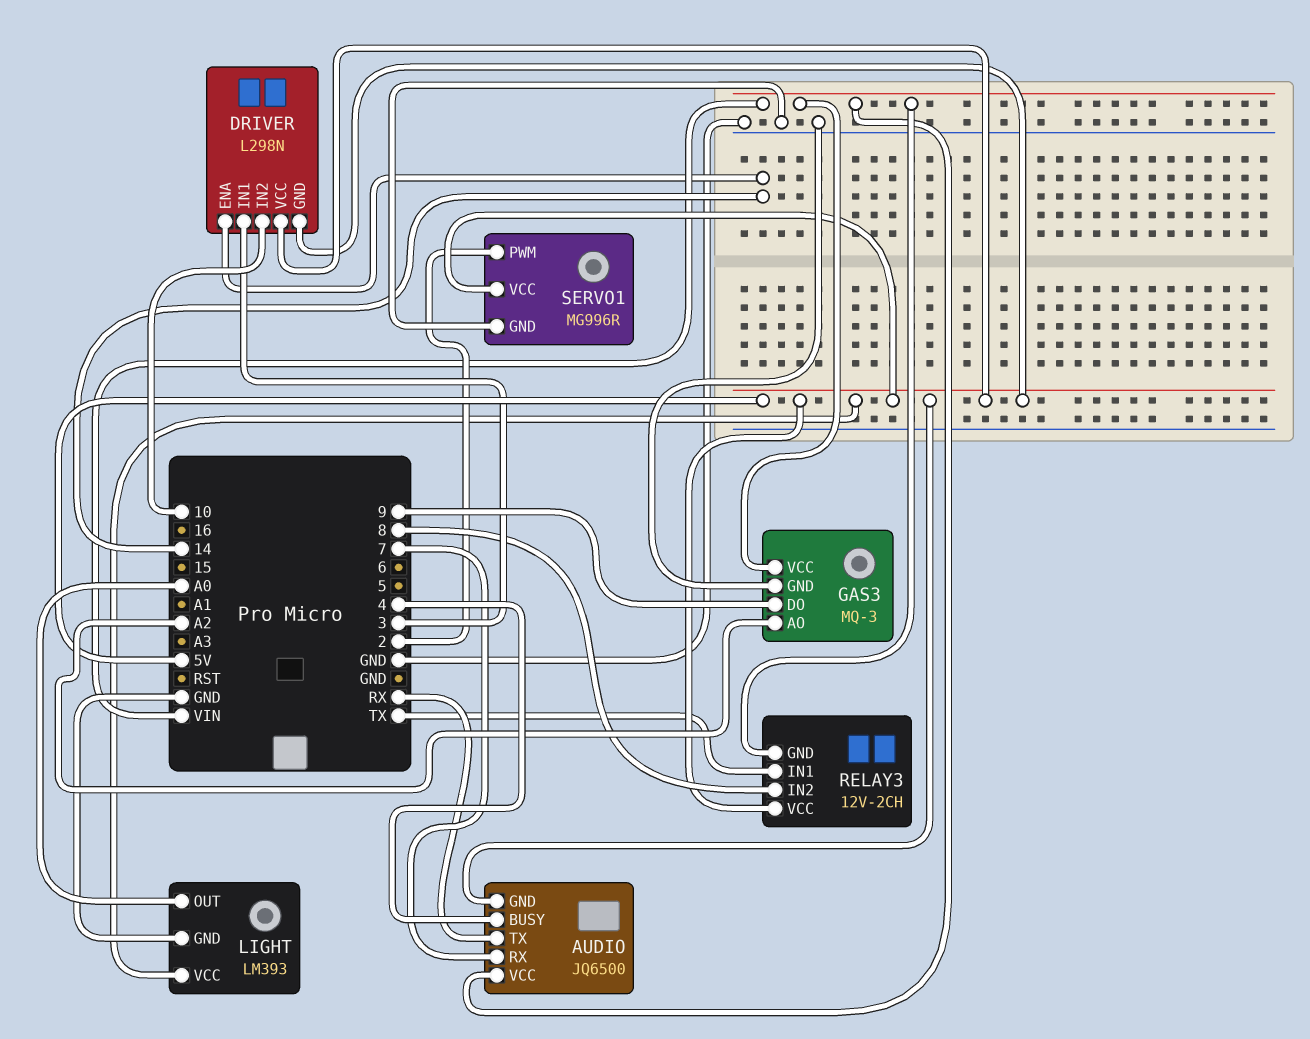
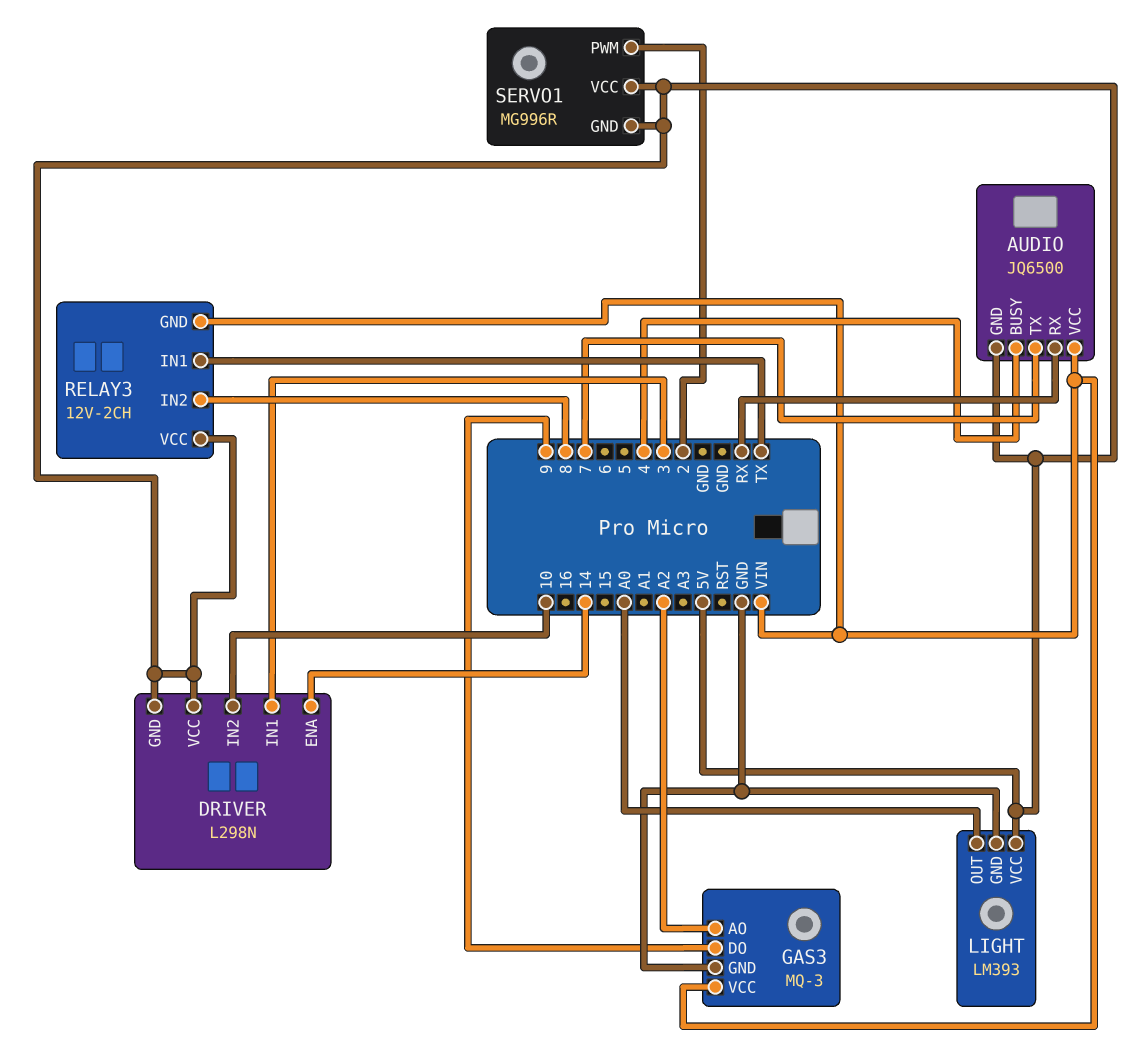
AUDIO pin RX: 7 -> RX
AUDIO pin TX: RX -> 7
SERVO1 pin GND: GND -> 5V

